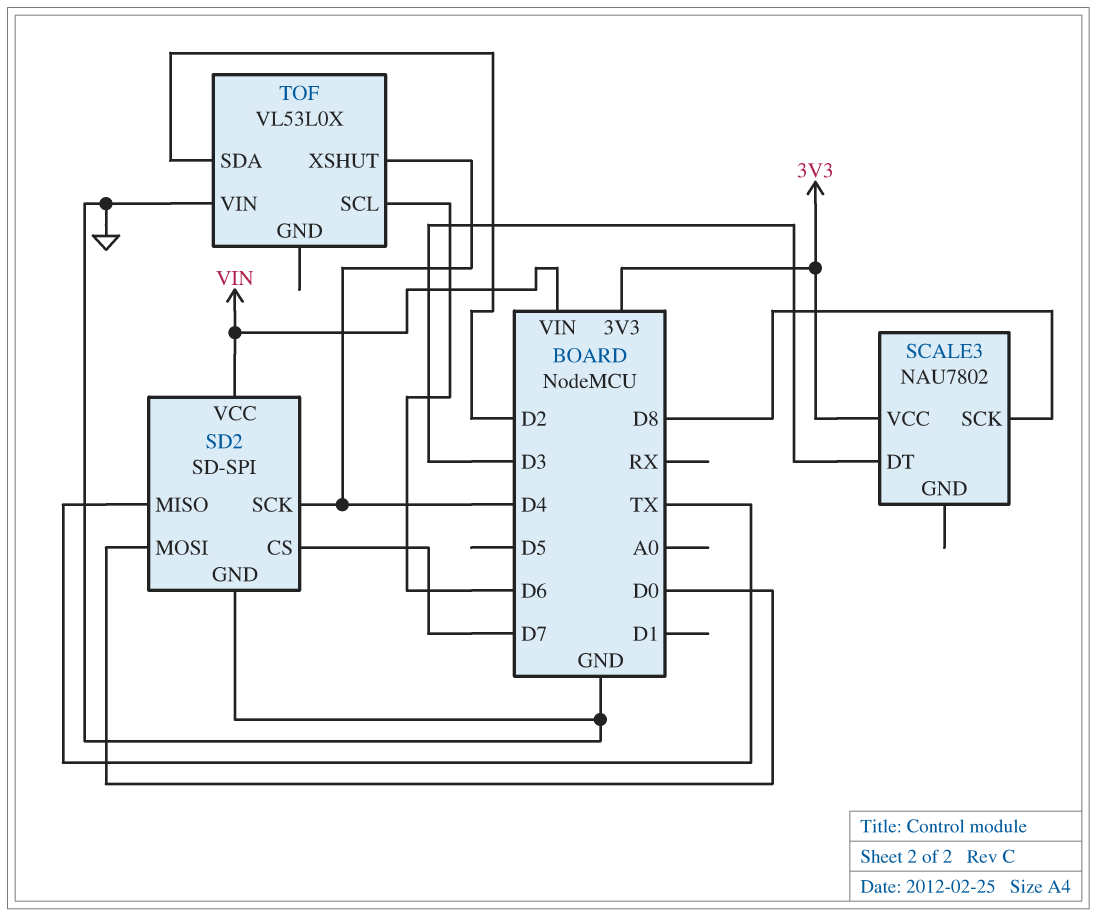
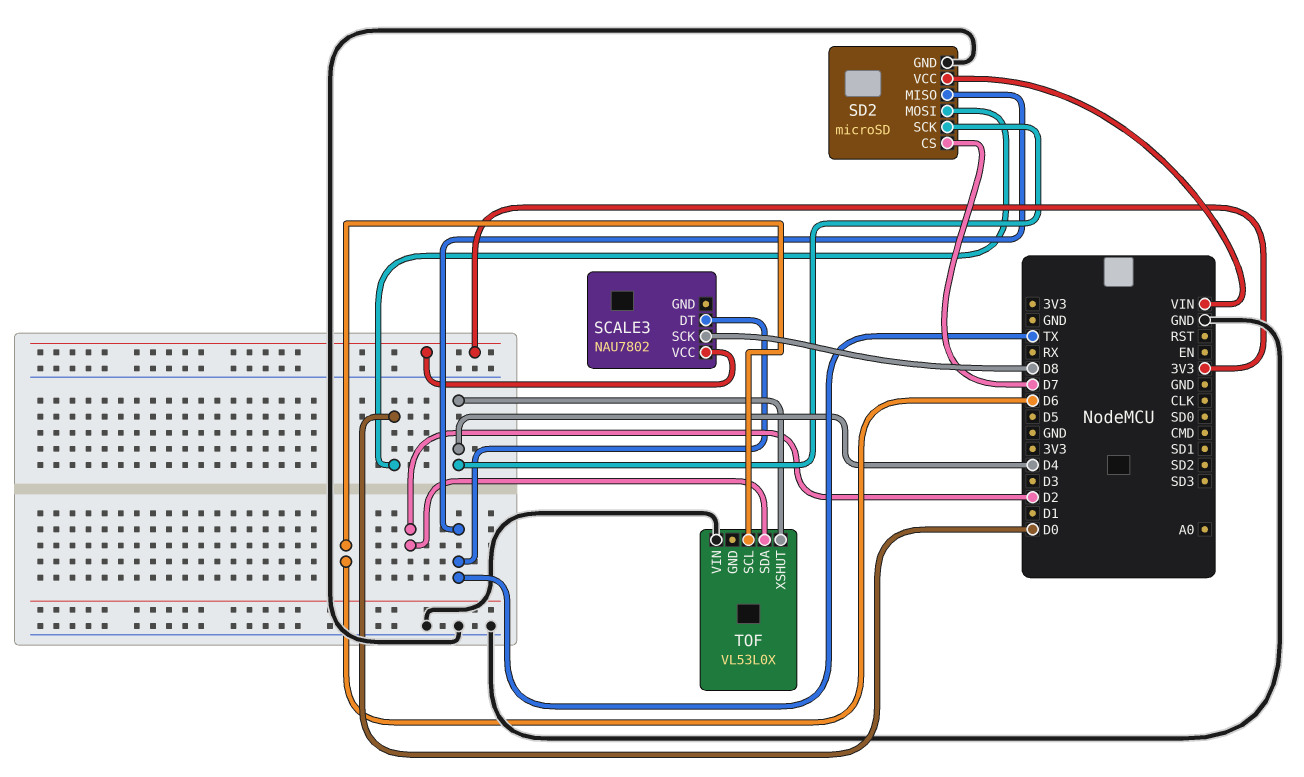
SCALE3 pin DT: D3 -> TX
SD2: SD-SPI -> microSD

